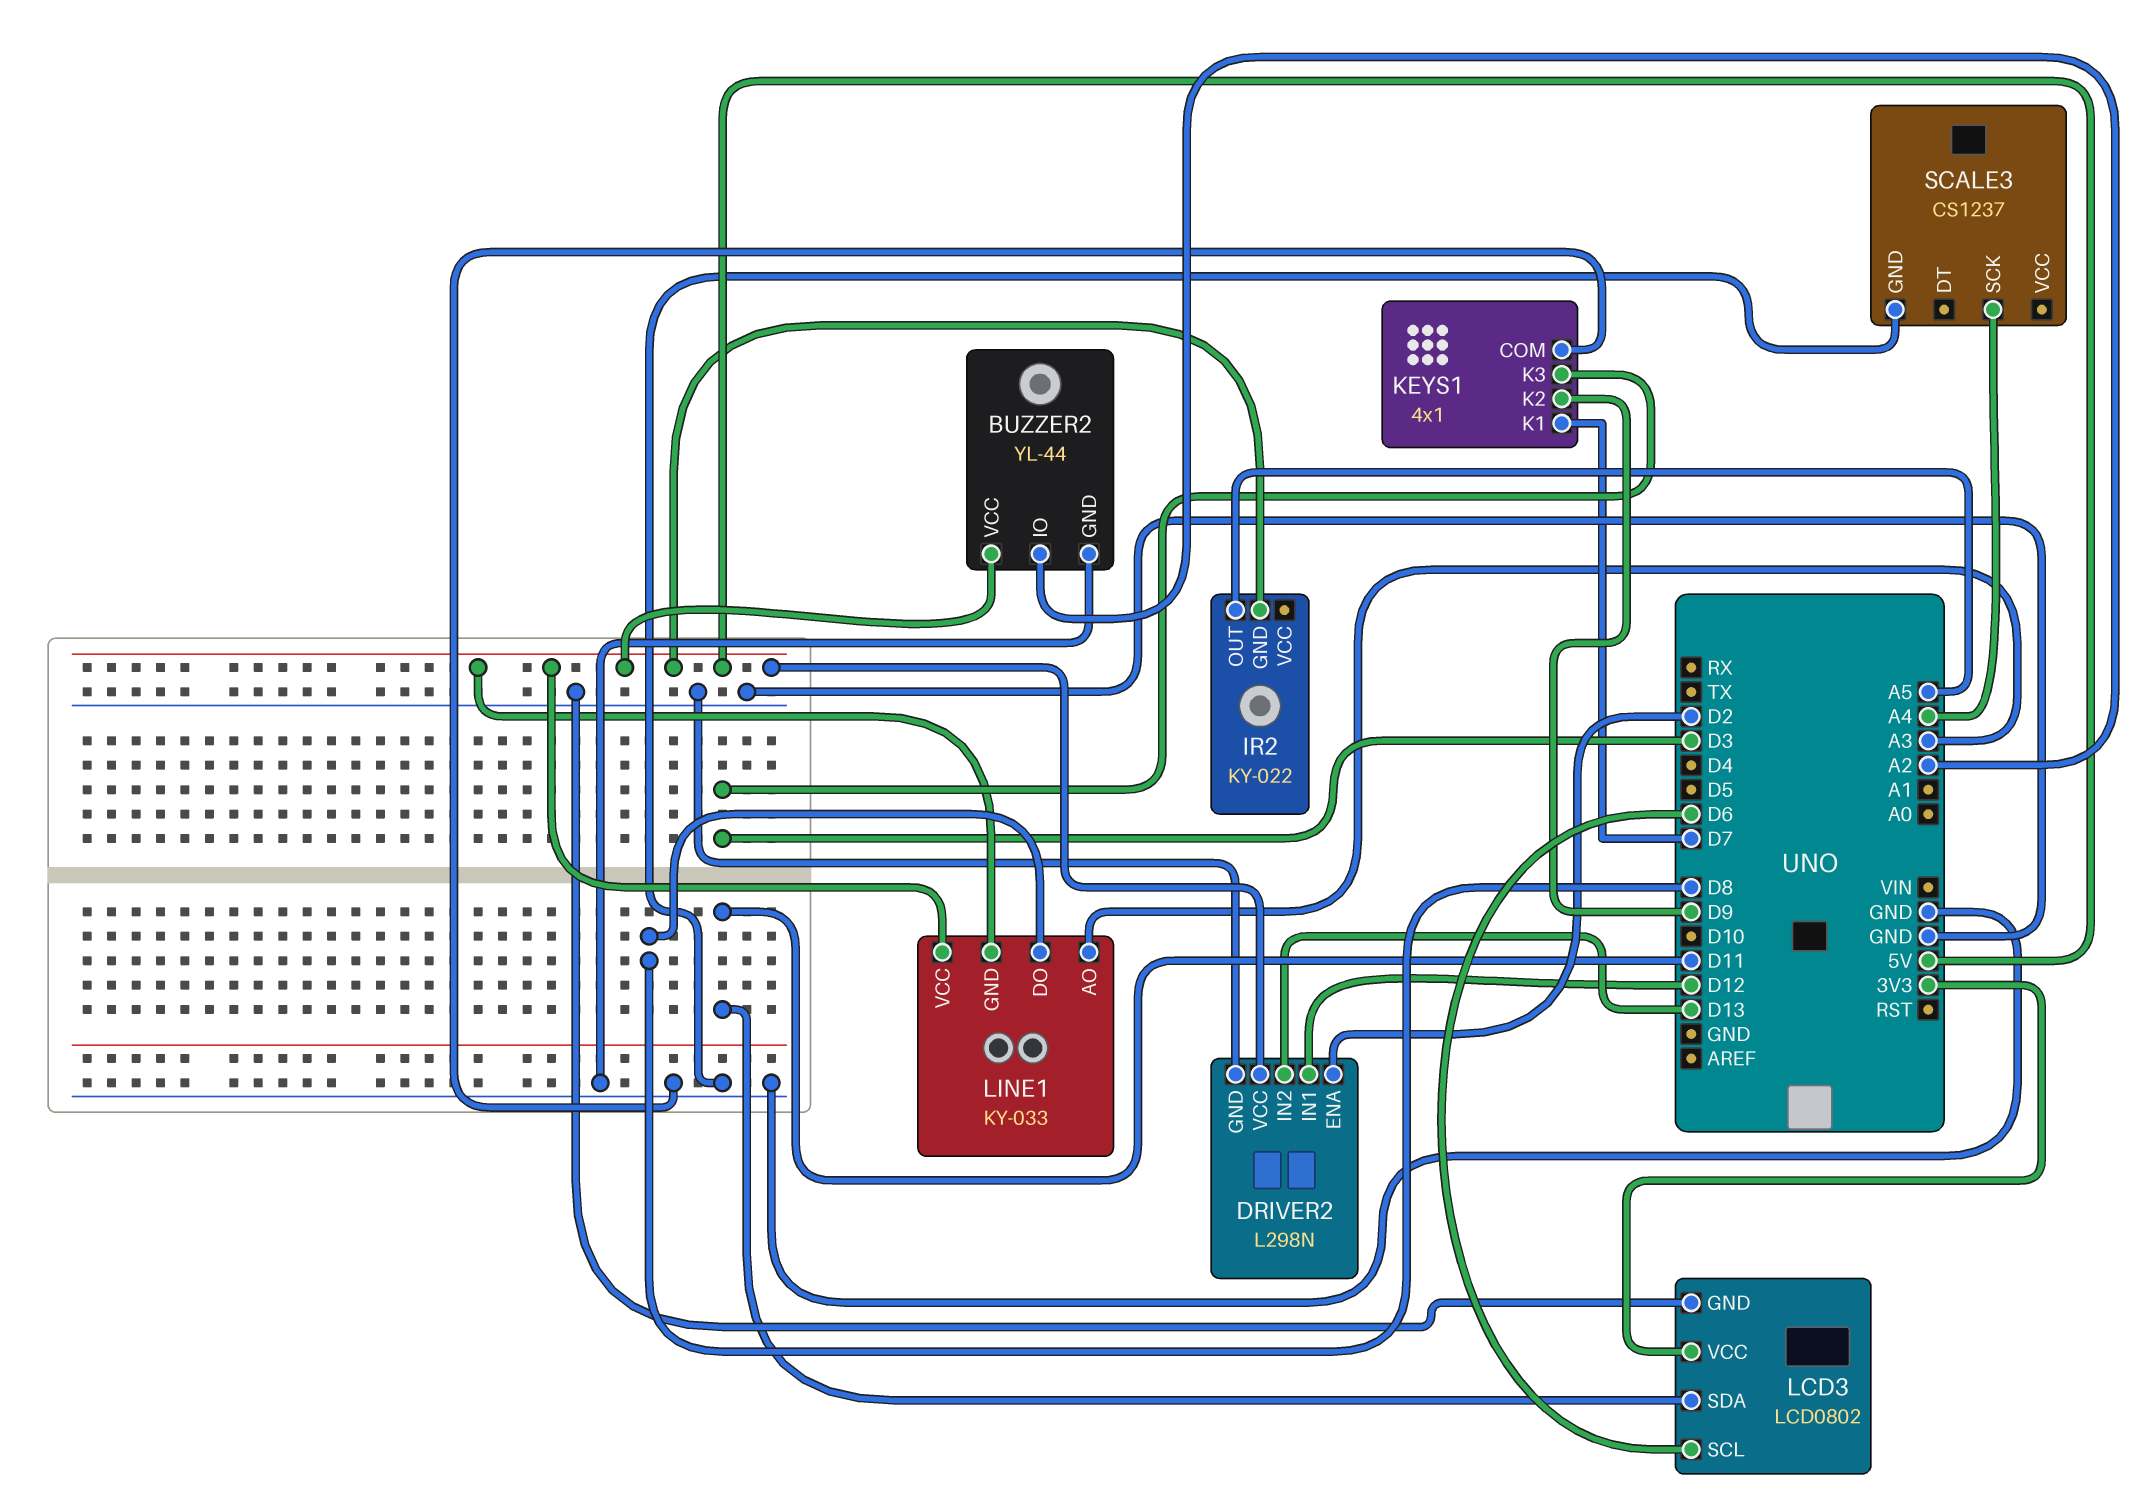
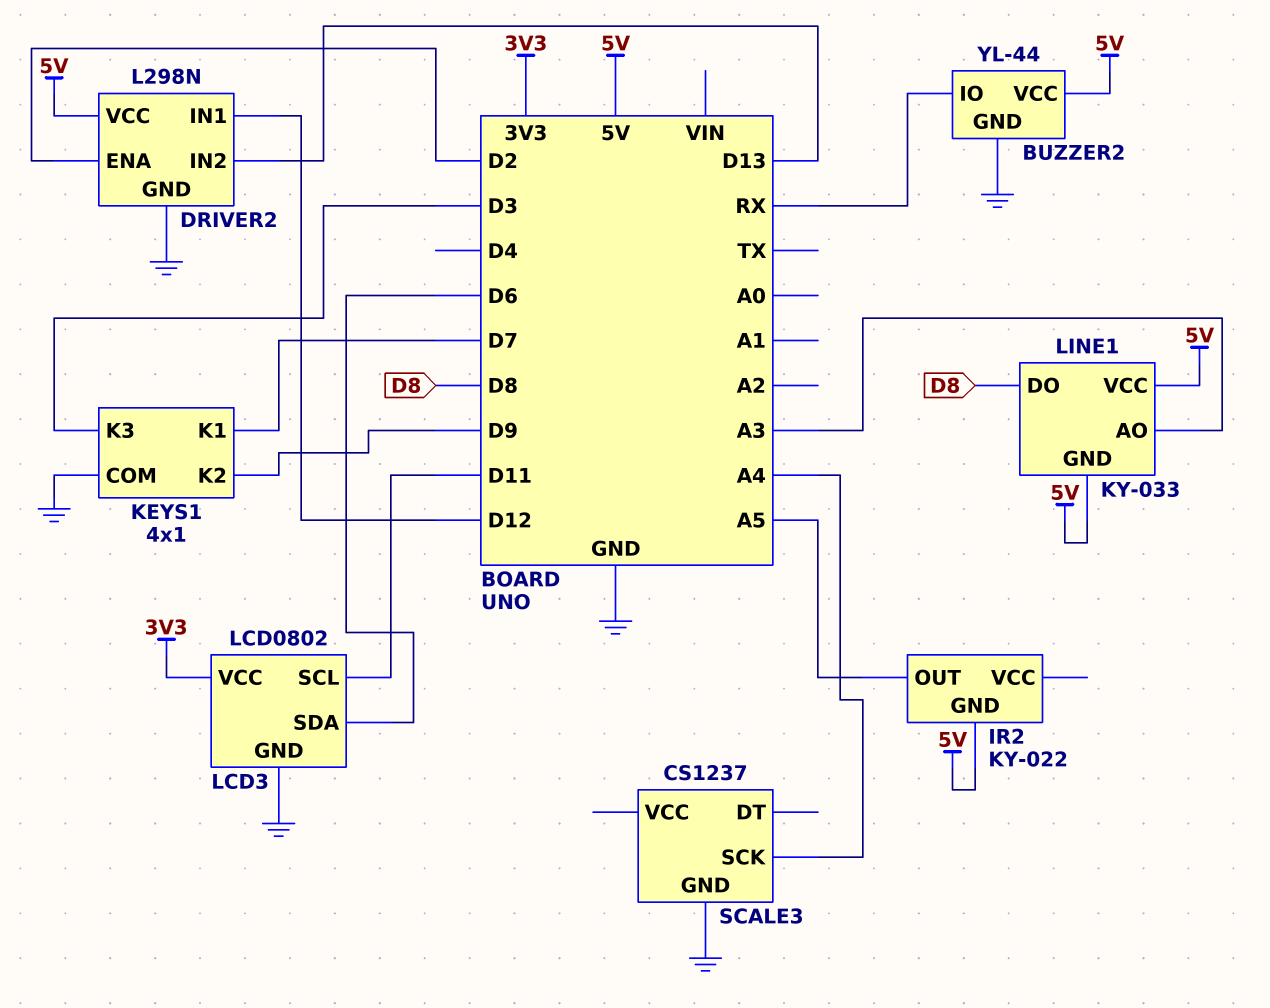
BUZZER2 pin IO: A2 -> RX
LCD3 pin SCL: D6 -> D11
LCD3 pin SDA: D11 -> D6

